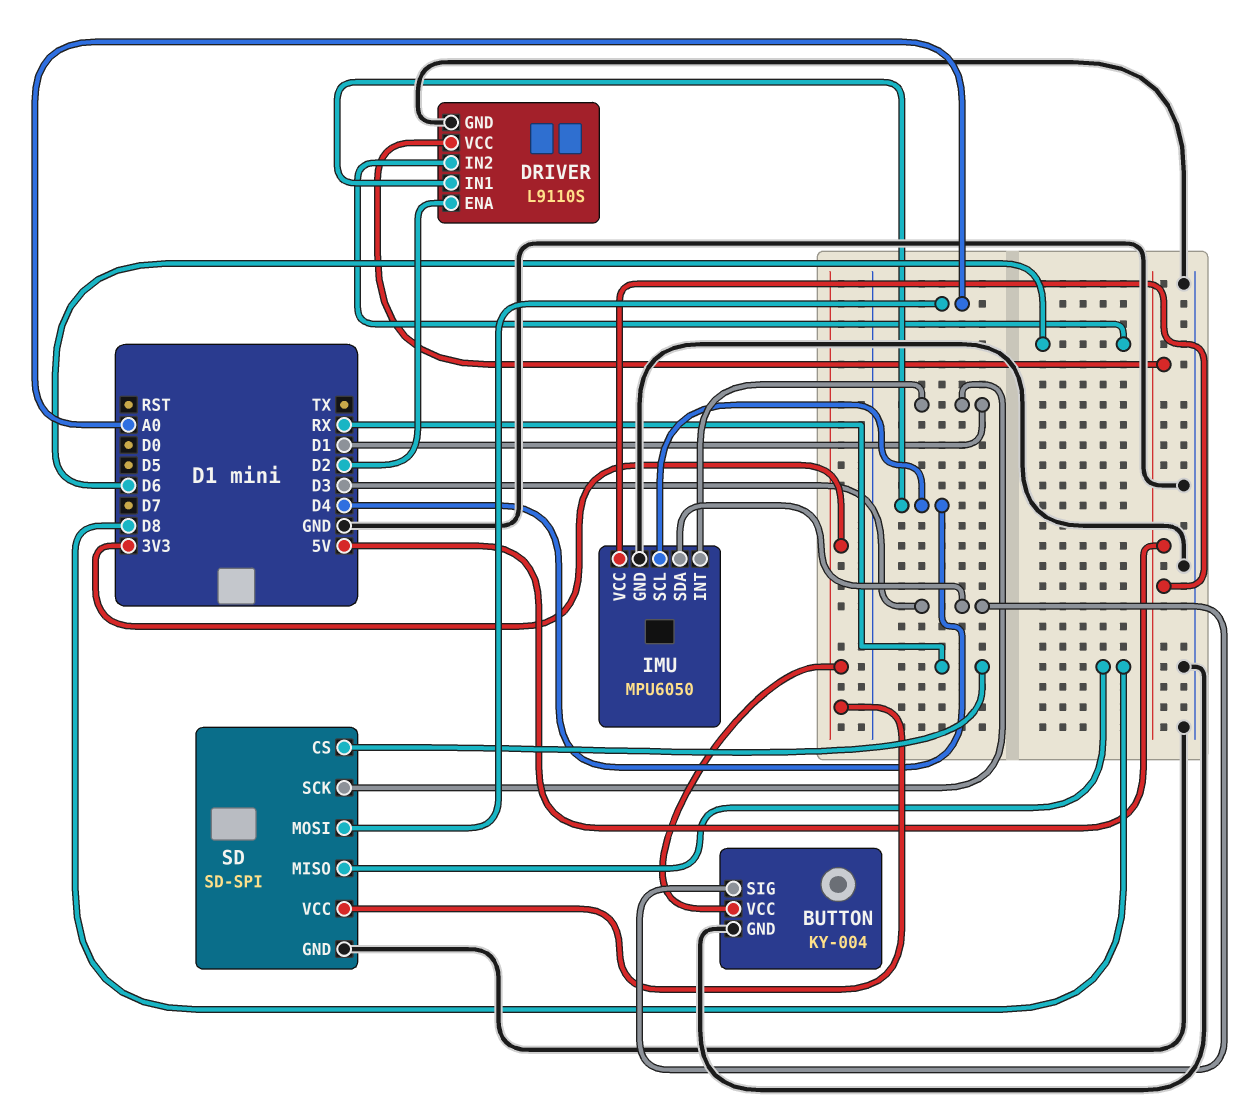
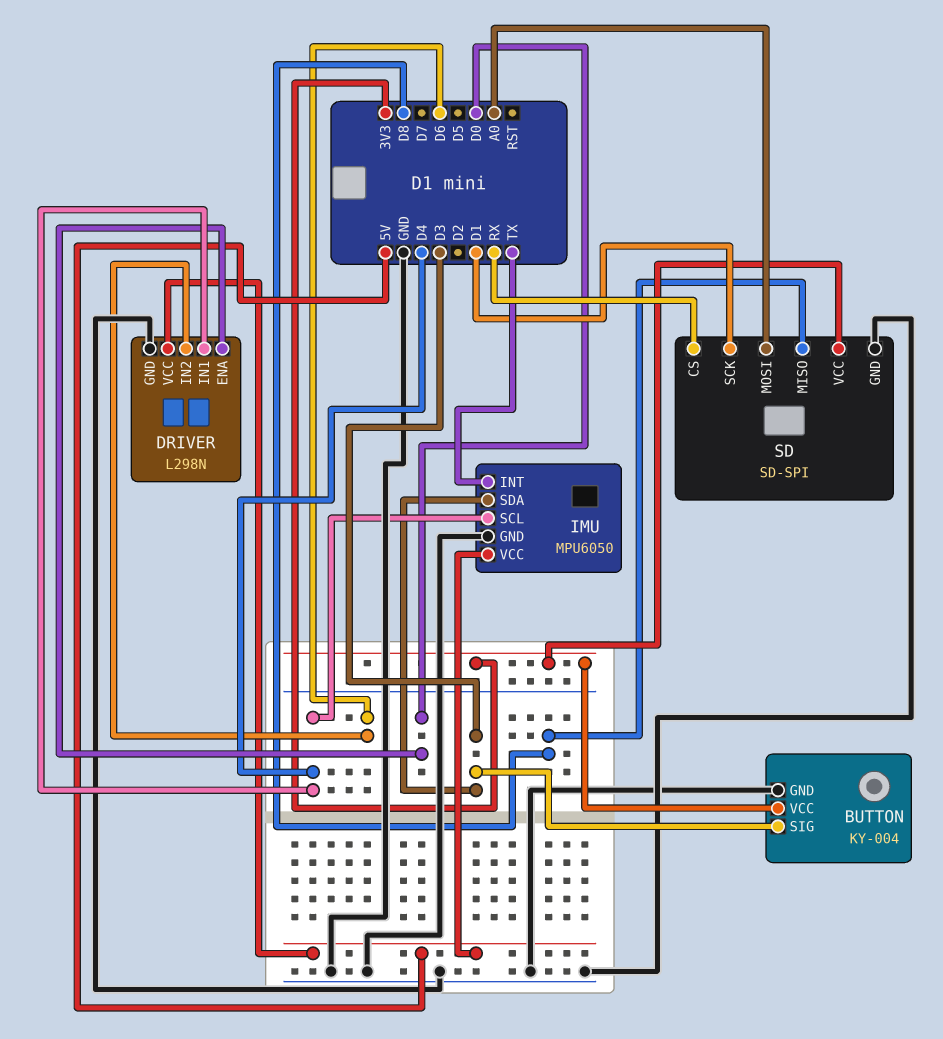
DRIVER: L9110S -> L298N
DRIVER pin ENA: D2 -> D0
IMU pin INT: D1 -> TX

